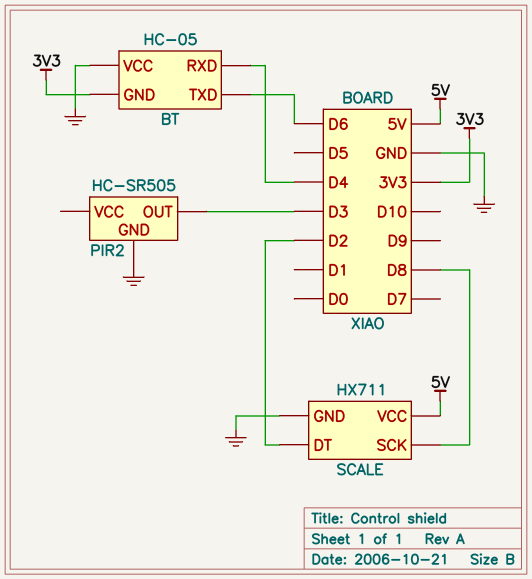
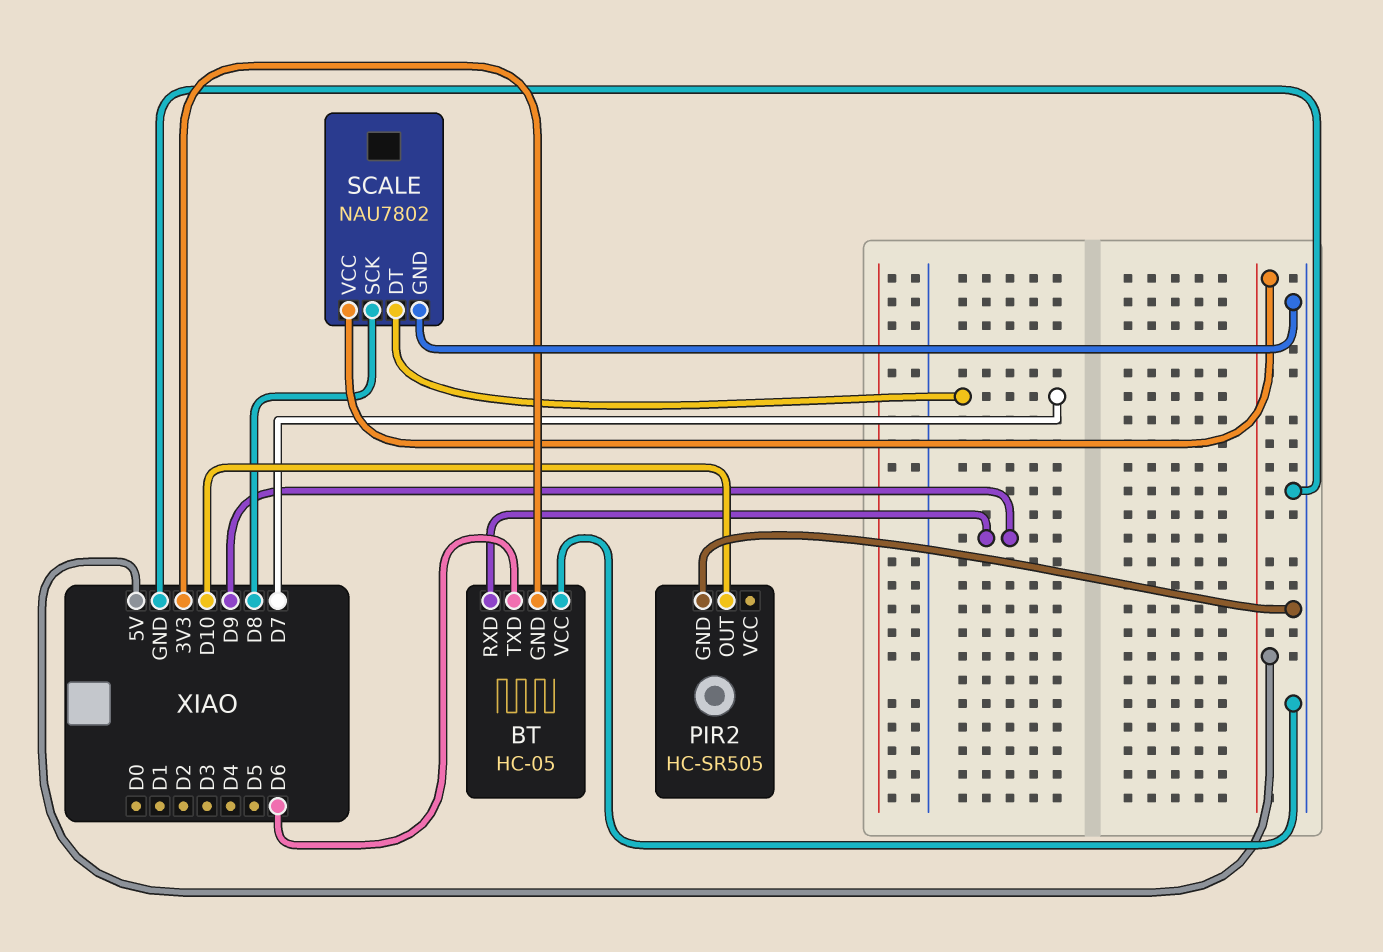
BT pin RXD: D4 -> D9
PIR2 pin OUT: D3 -> D10
SCALE: HX711 -> NAU7802
SCALE pin DT: D2 -> D7

